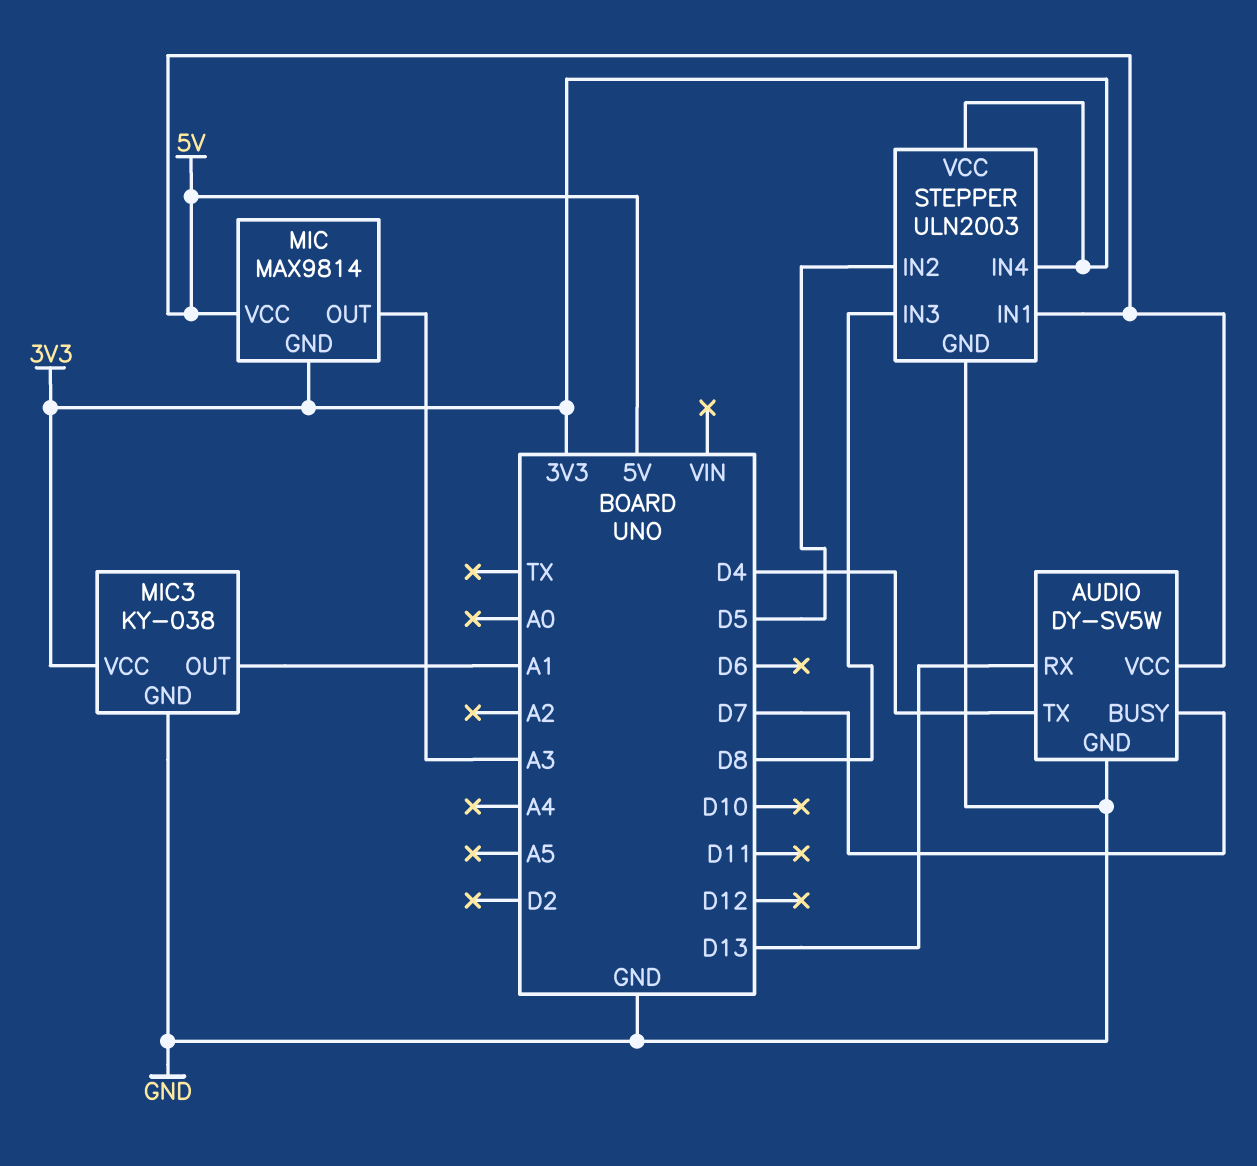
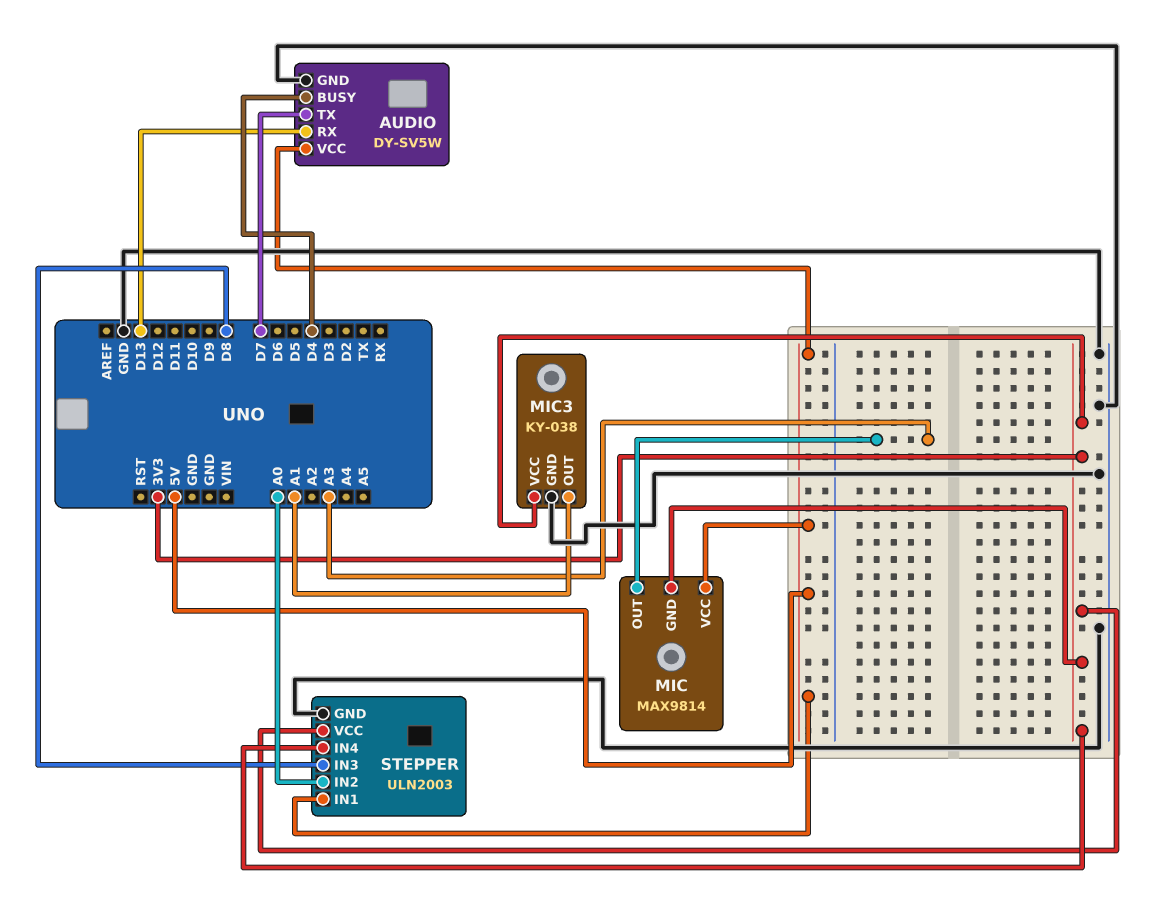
AUDIO pin BUSY: D7 -> D4
AUDIO pin TX: D4 -> D7
STEPPER pin IN2: D5 -> A0

